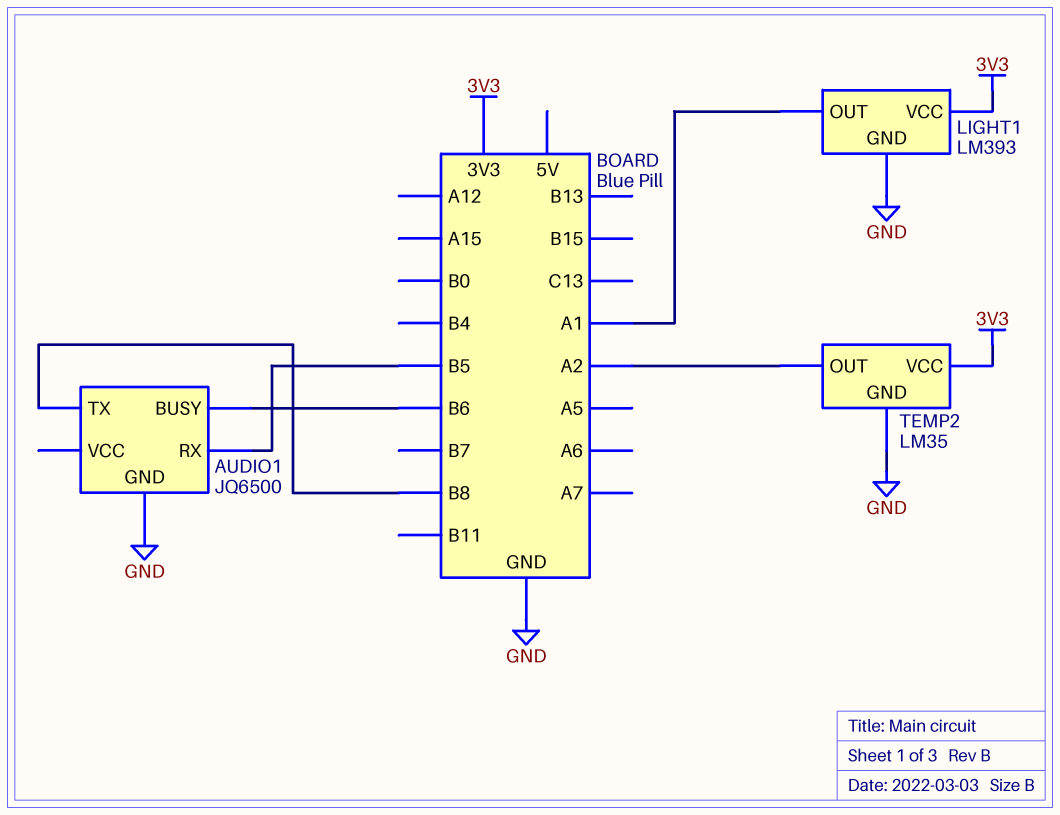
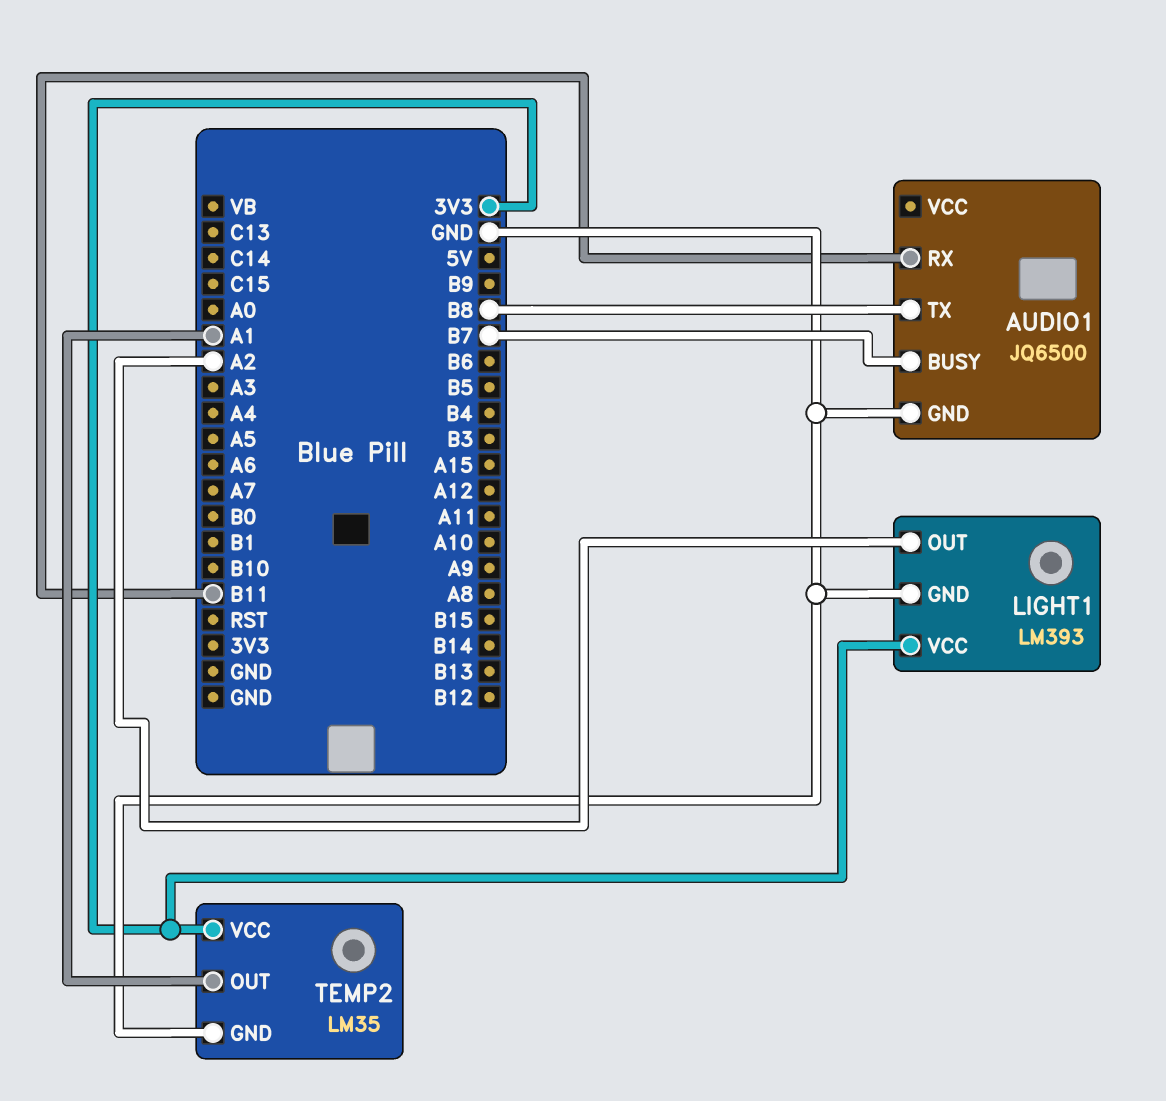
AUDIO1 pin BUSY: B6 -> B7
AUDIO1 pin RX: B5 -> B11
LIGHT1 pin OUT: A1 -> A2
TEMP2 pin OUT: A2 -> A1

